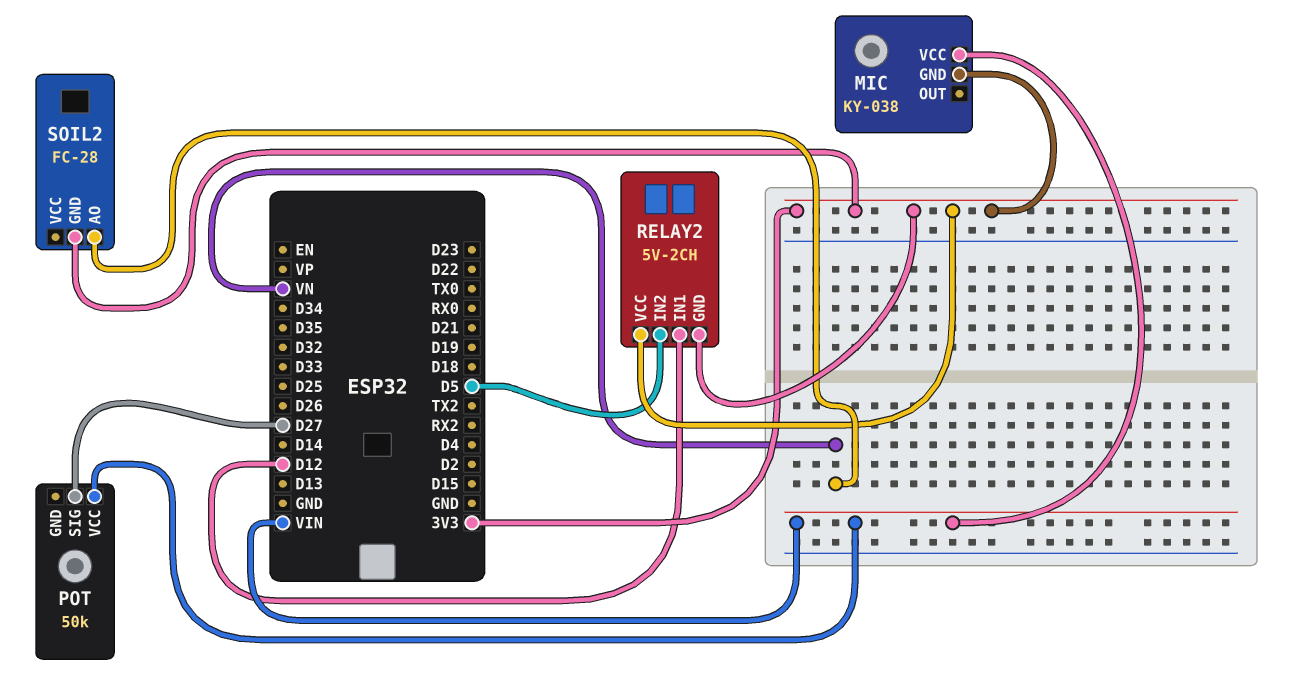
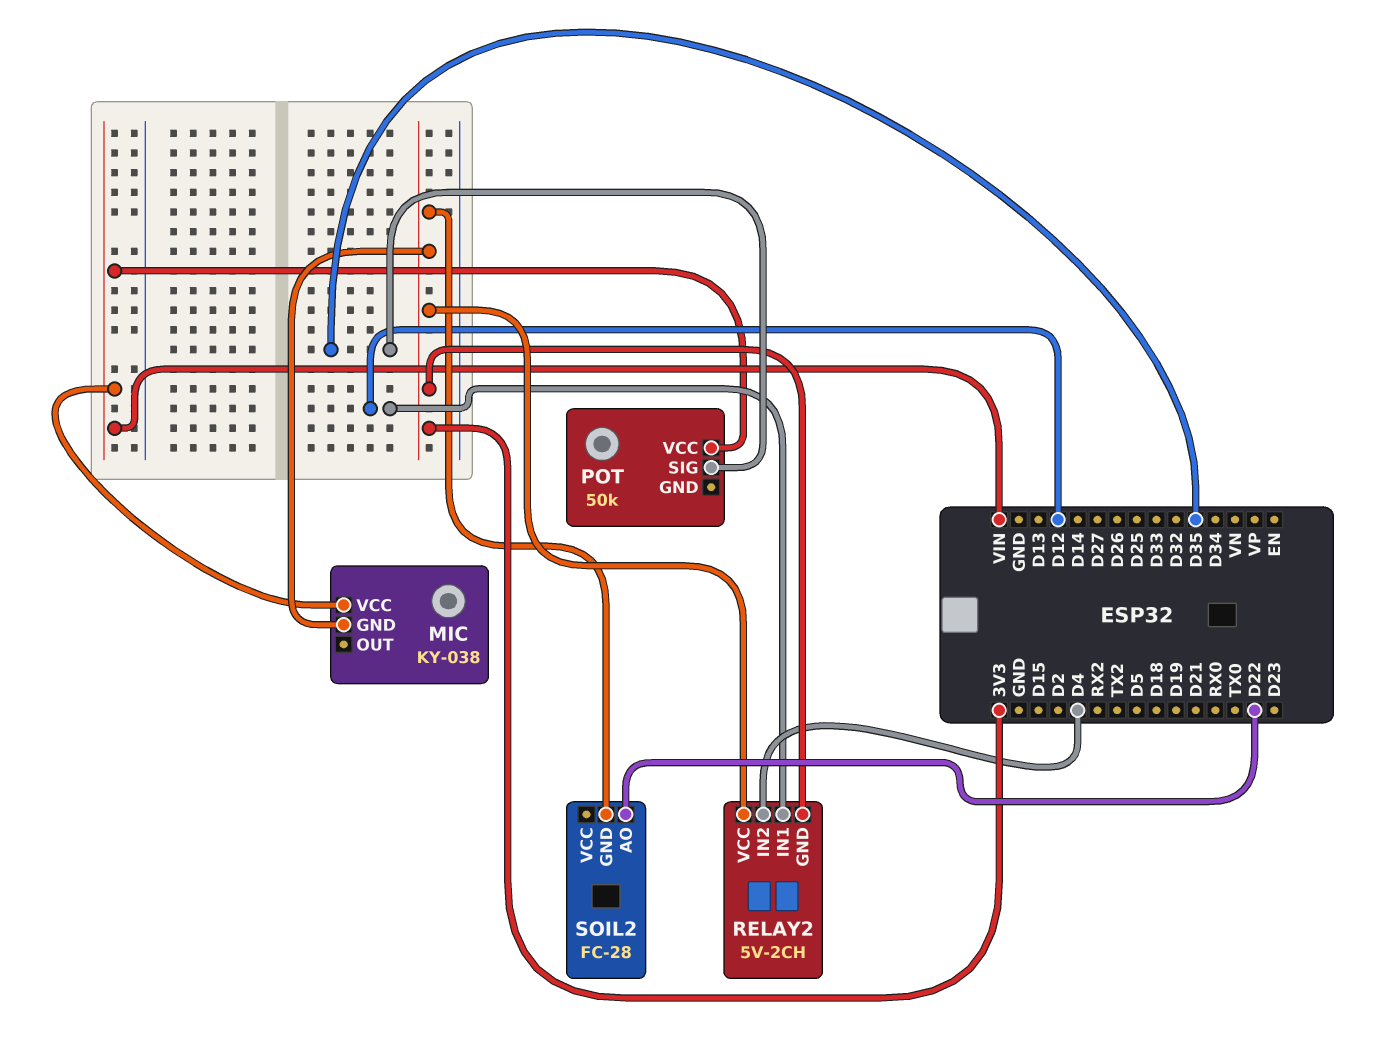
POT pin SIG: D27 -> D35
RELAY2 pin IN2: D5 -> D4
SOIL2 pin AO: VN -> D22

